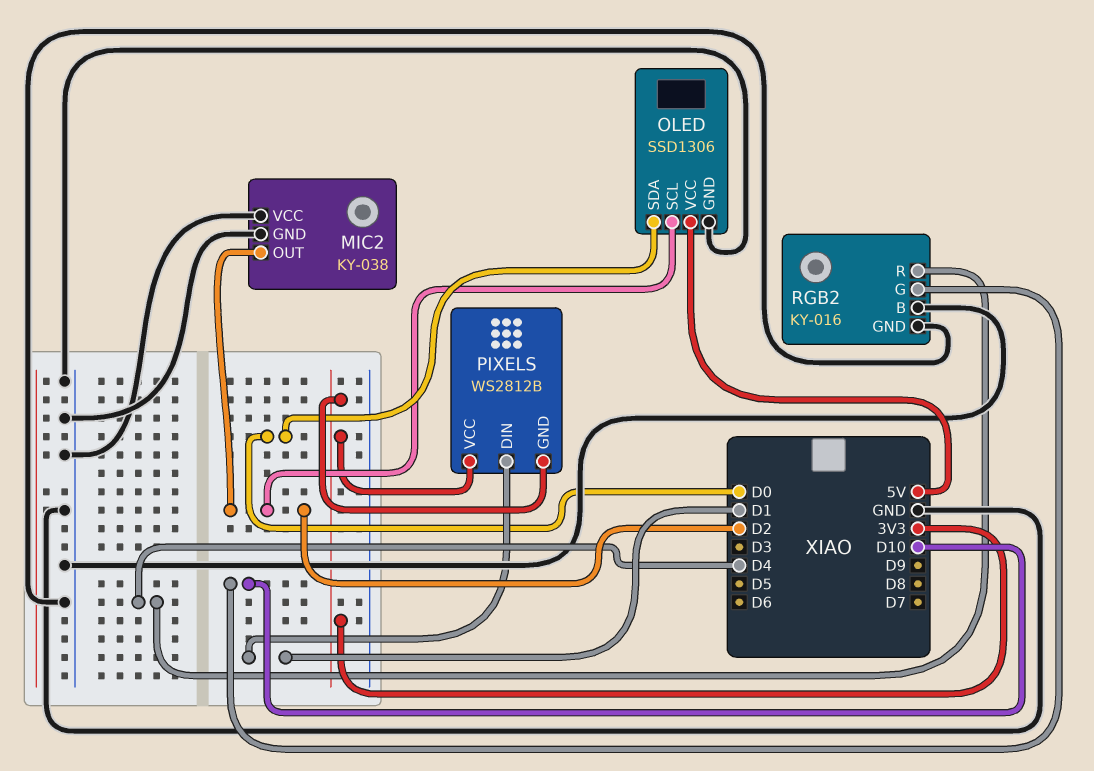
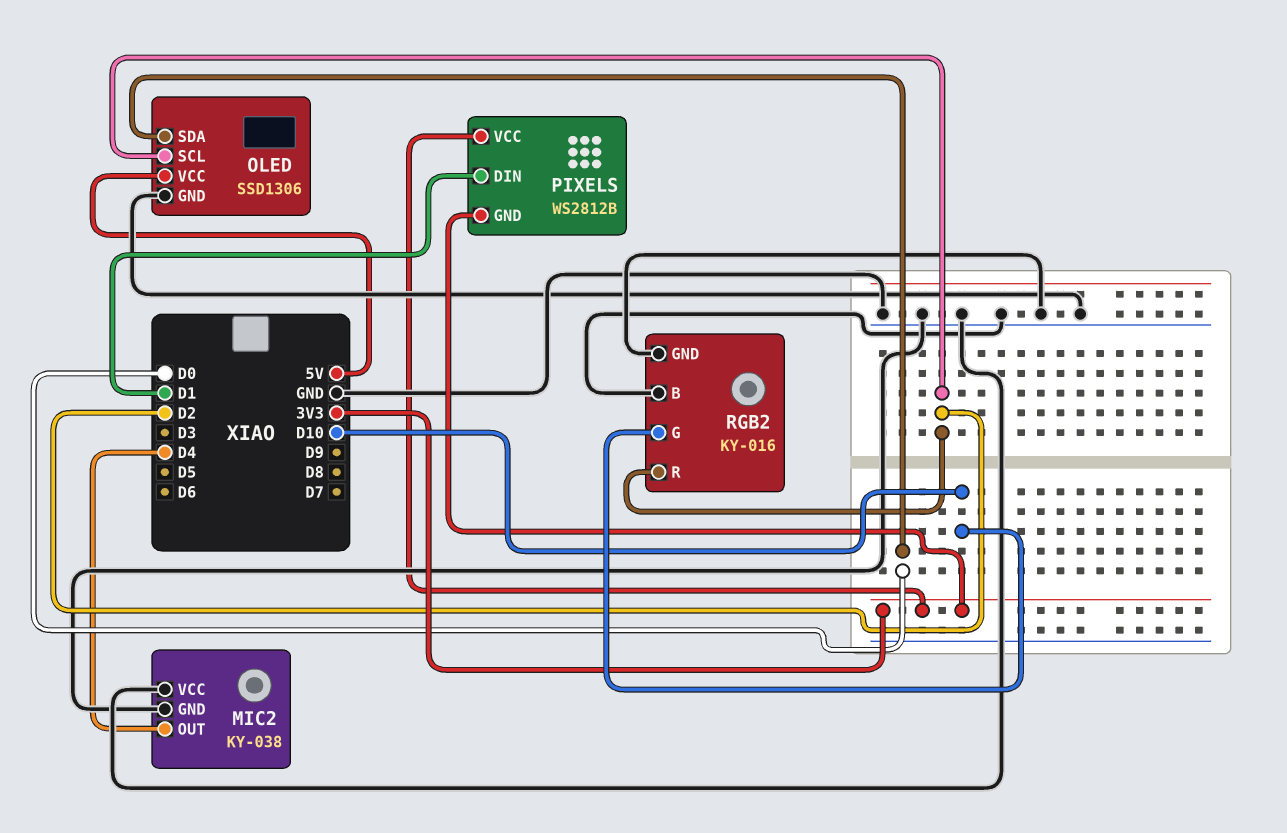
MIC2 pin OUT: D2 -> D4
RGB2 pin R: D4 -> D2

